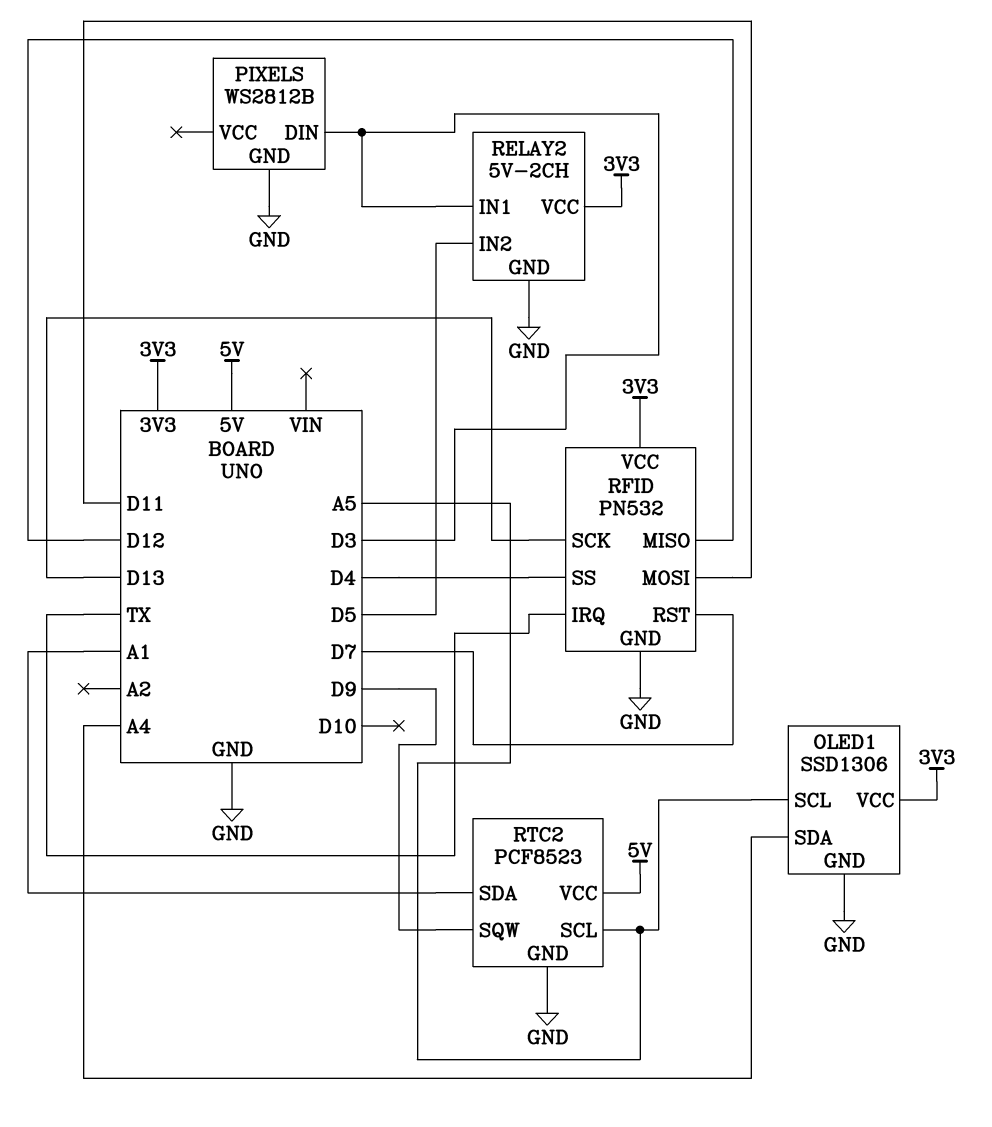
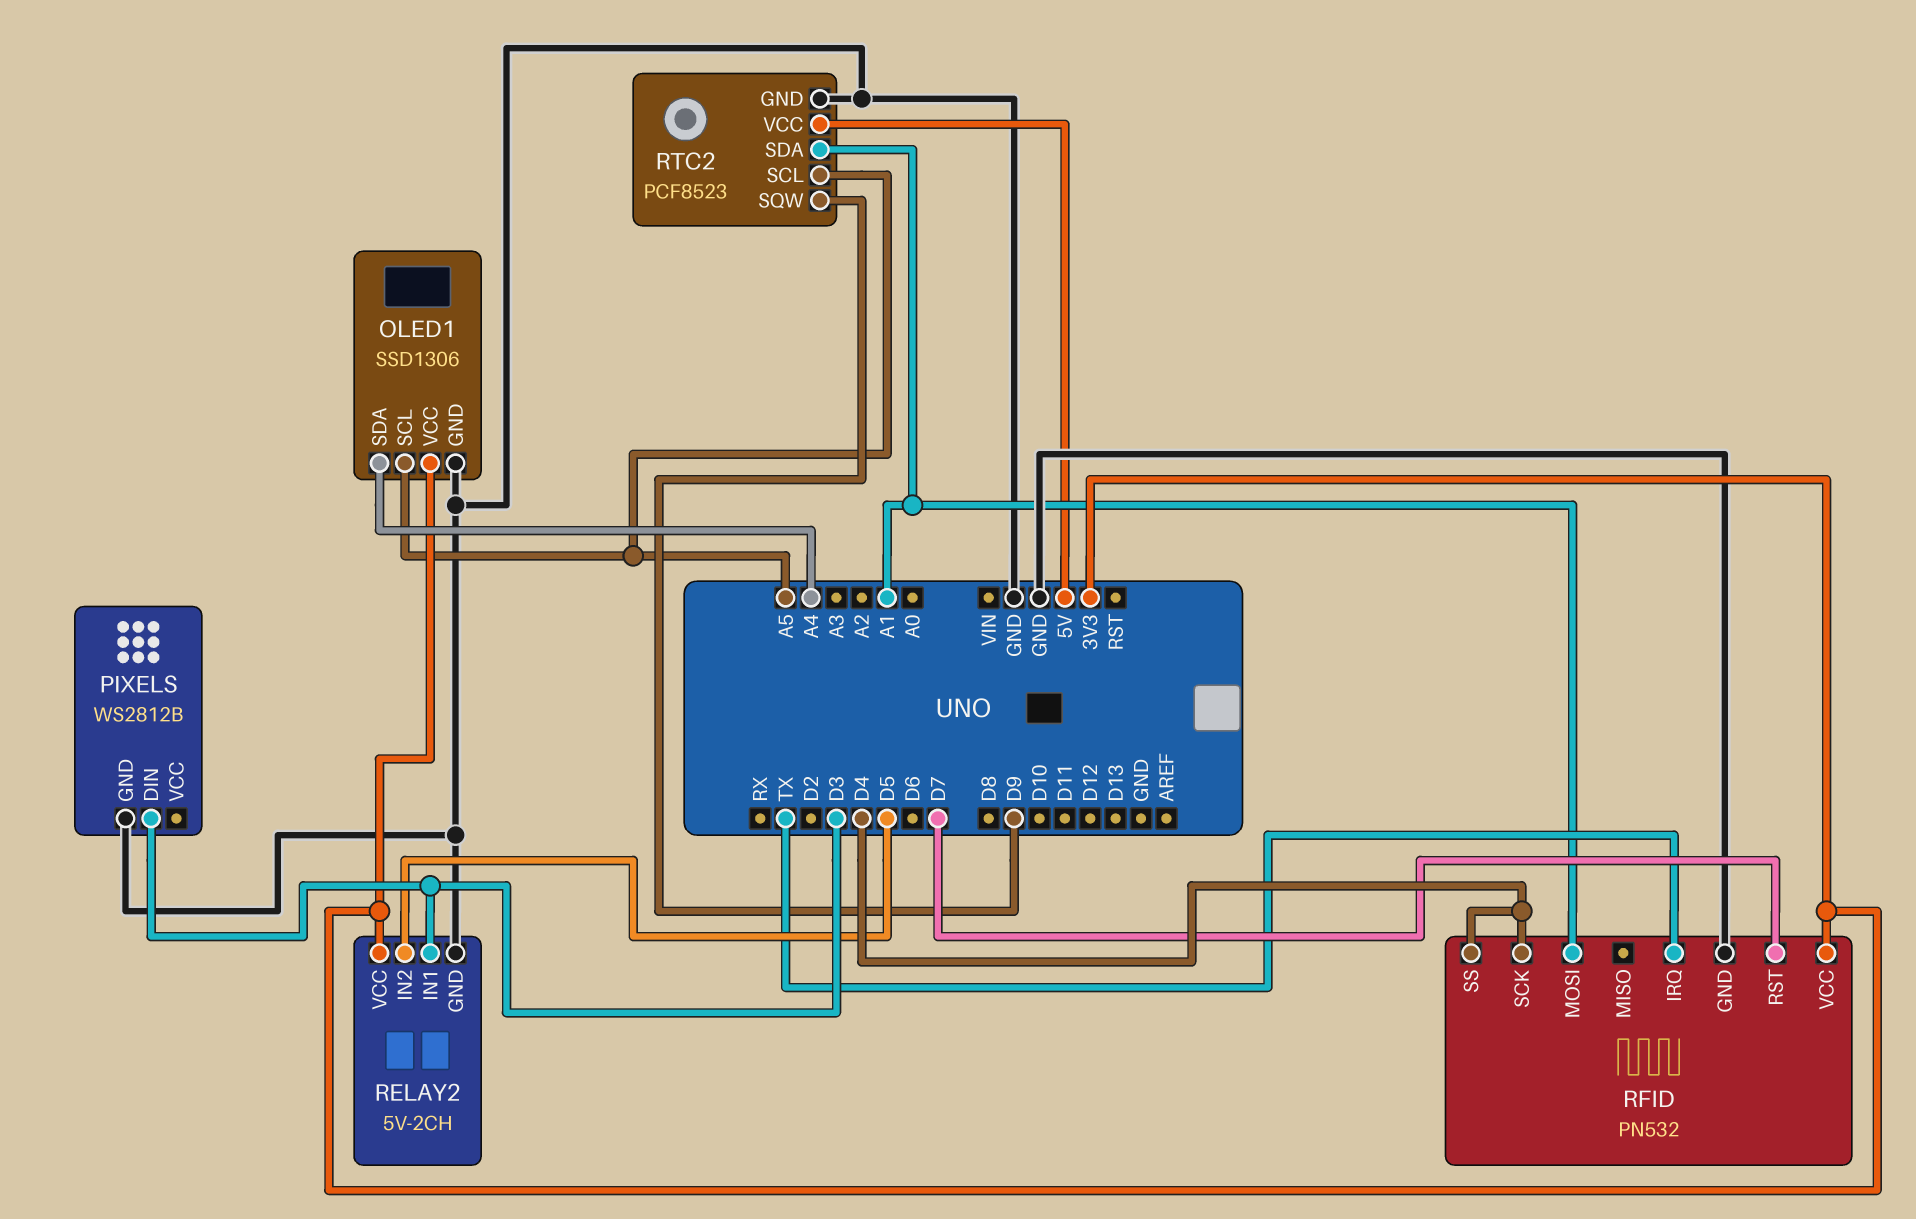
RFID pin MISO: D12 -> none
RFID pin MOSI: D11 -> A1
RFID pin SCK: D13 -> D4

